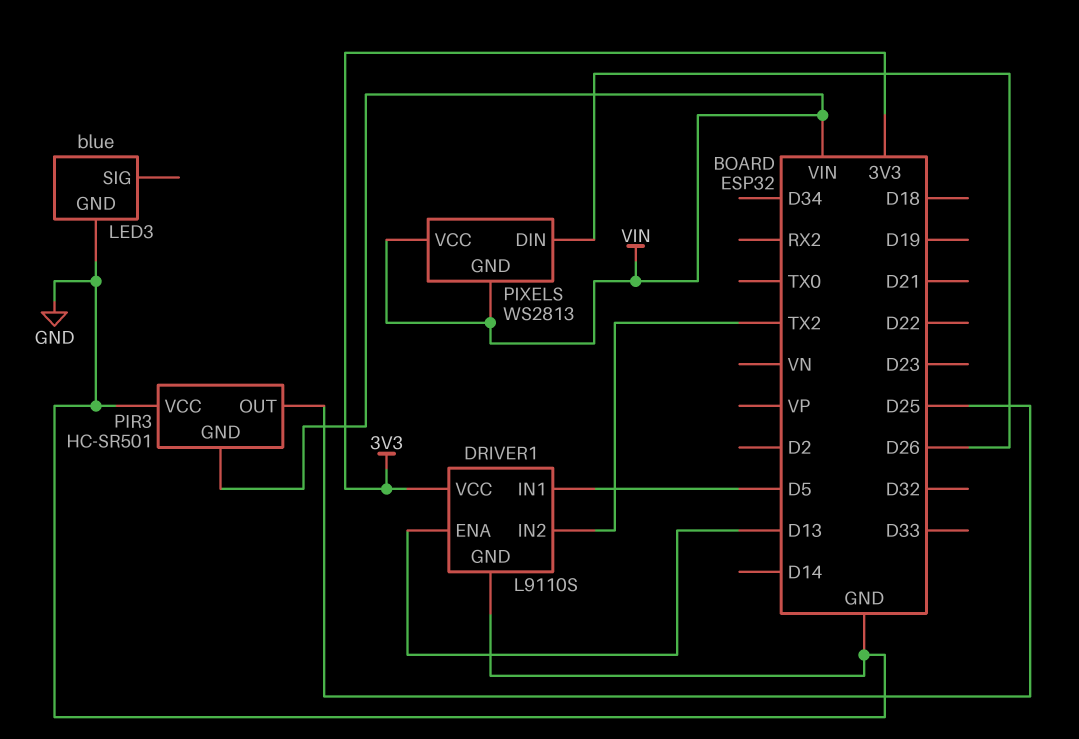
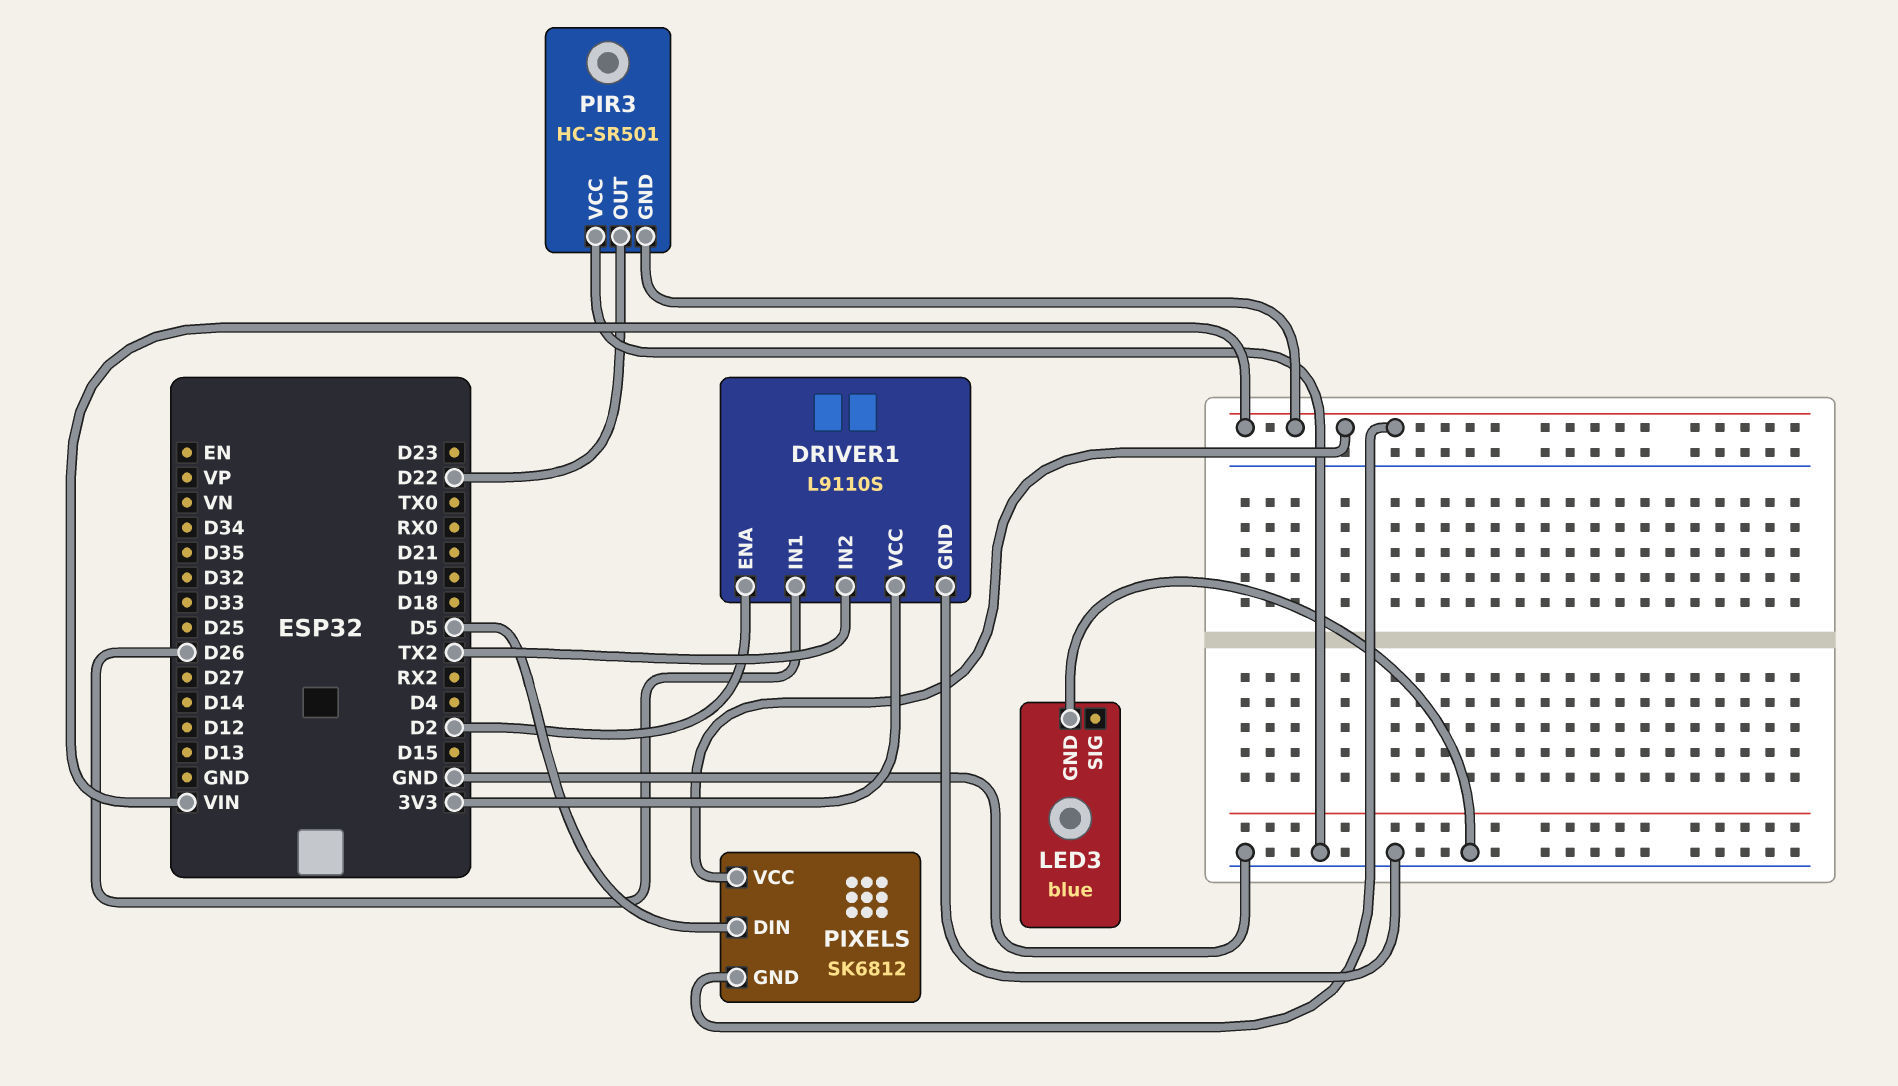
DRIVER1 pin ENA: D13 -> D2
DRIVER1 pin IN1: D5 -> D26
PIR3 pin OUT: D25 -> D22
PIXELS: WS2813 -> SK6812
PIXELS pin DIN: D26 -> D5

